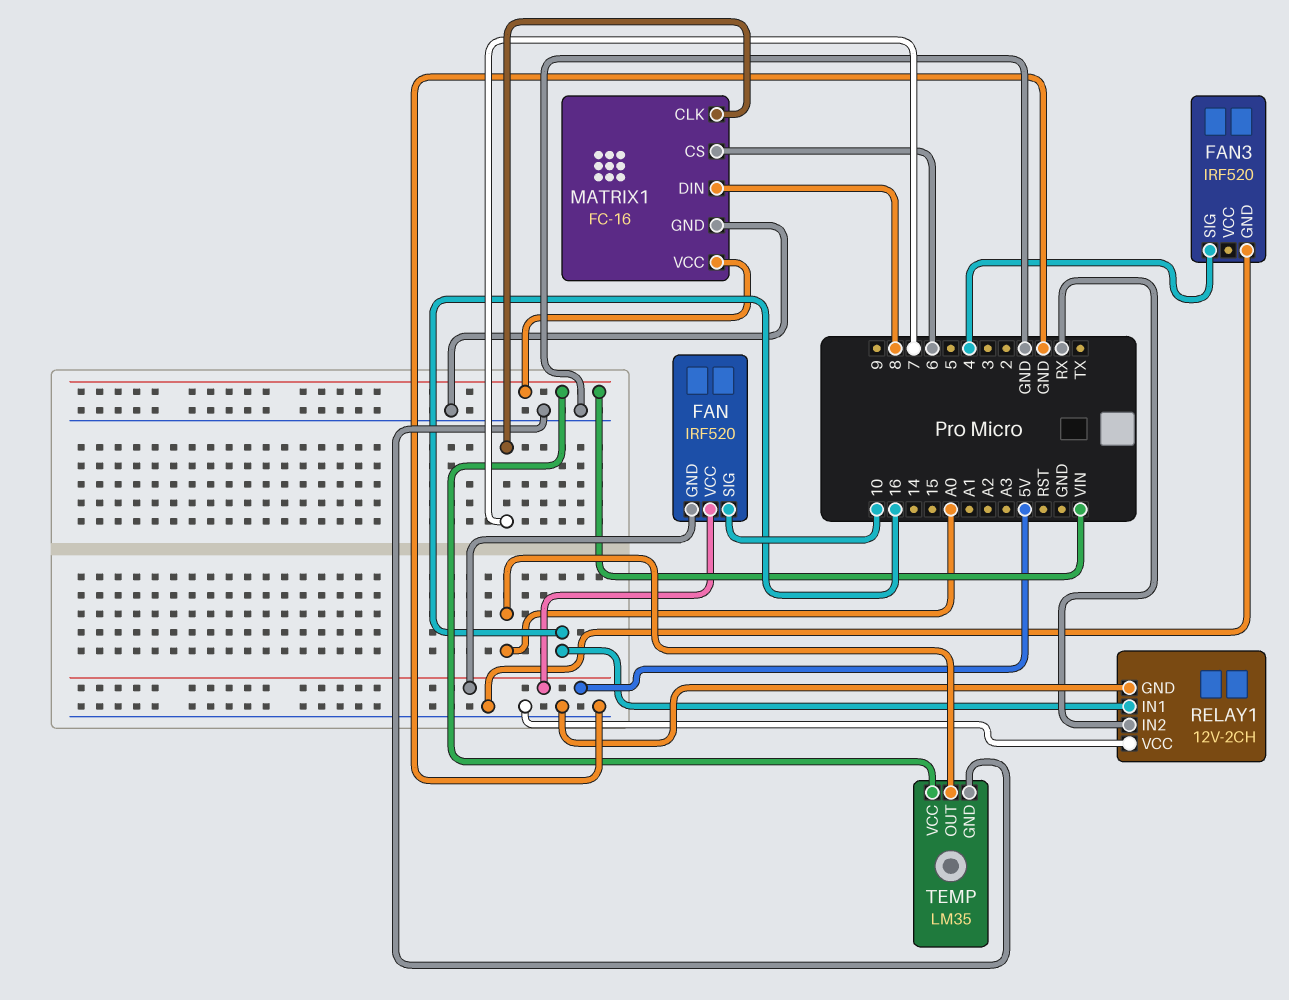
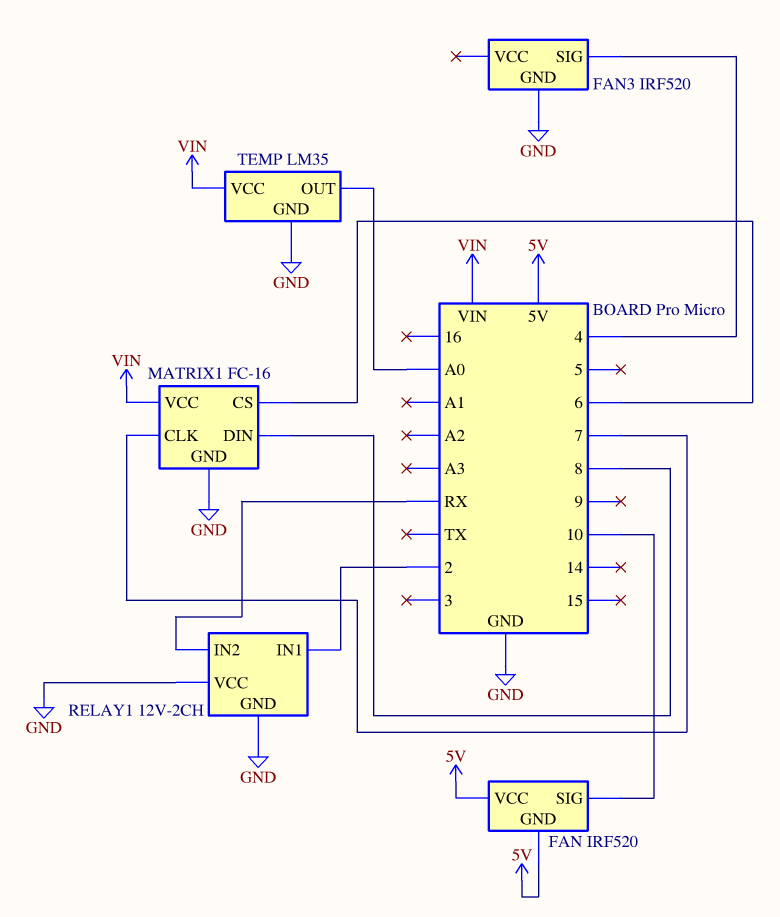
RELAY1 pin IN1: 16 -> 2

